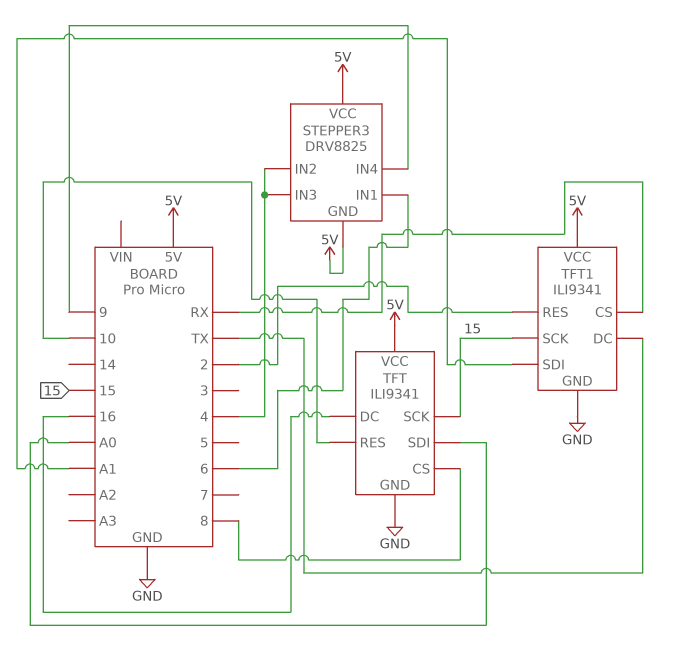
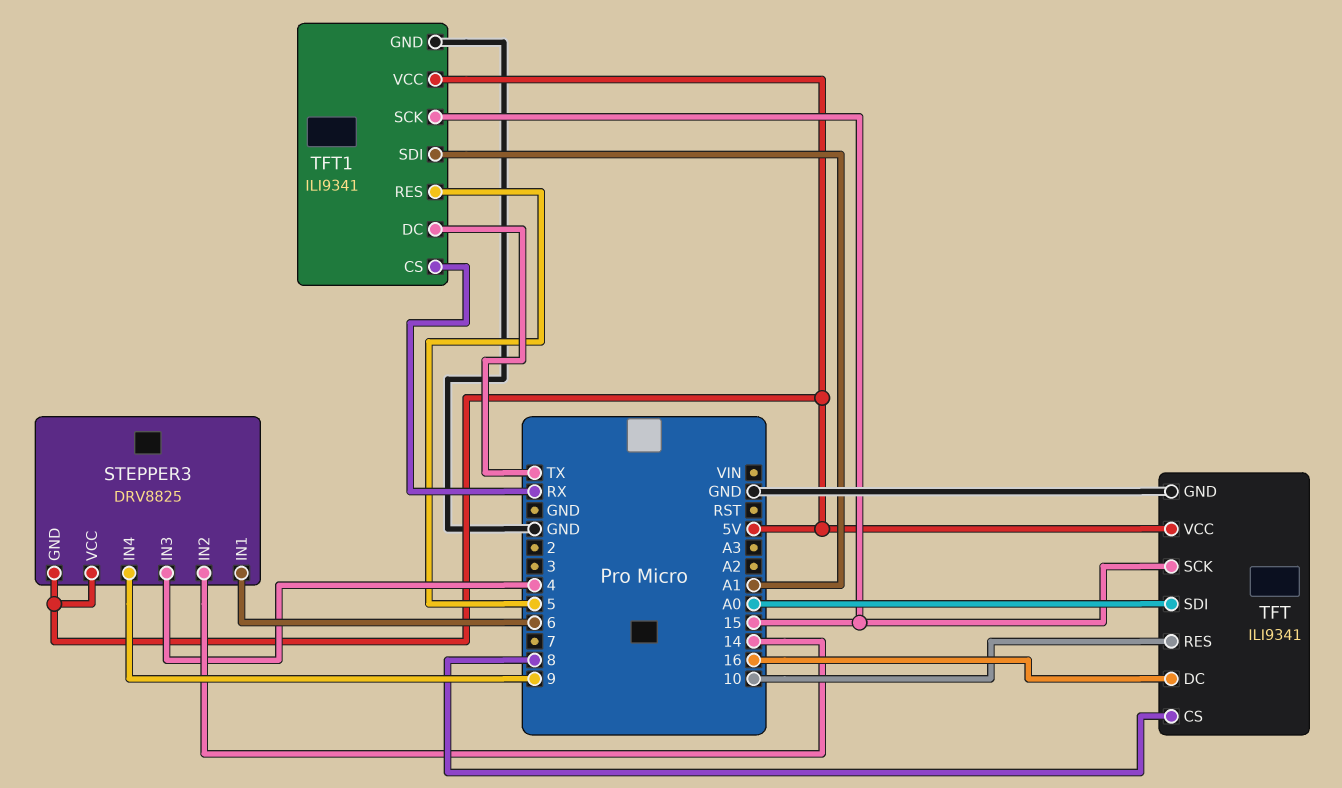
STEPPER3 pin IN2: 4 -> 14
TFT1 pin RES: 2 -> 5

